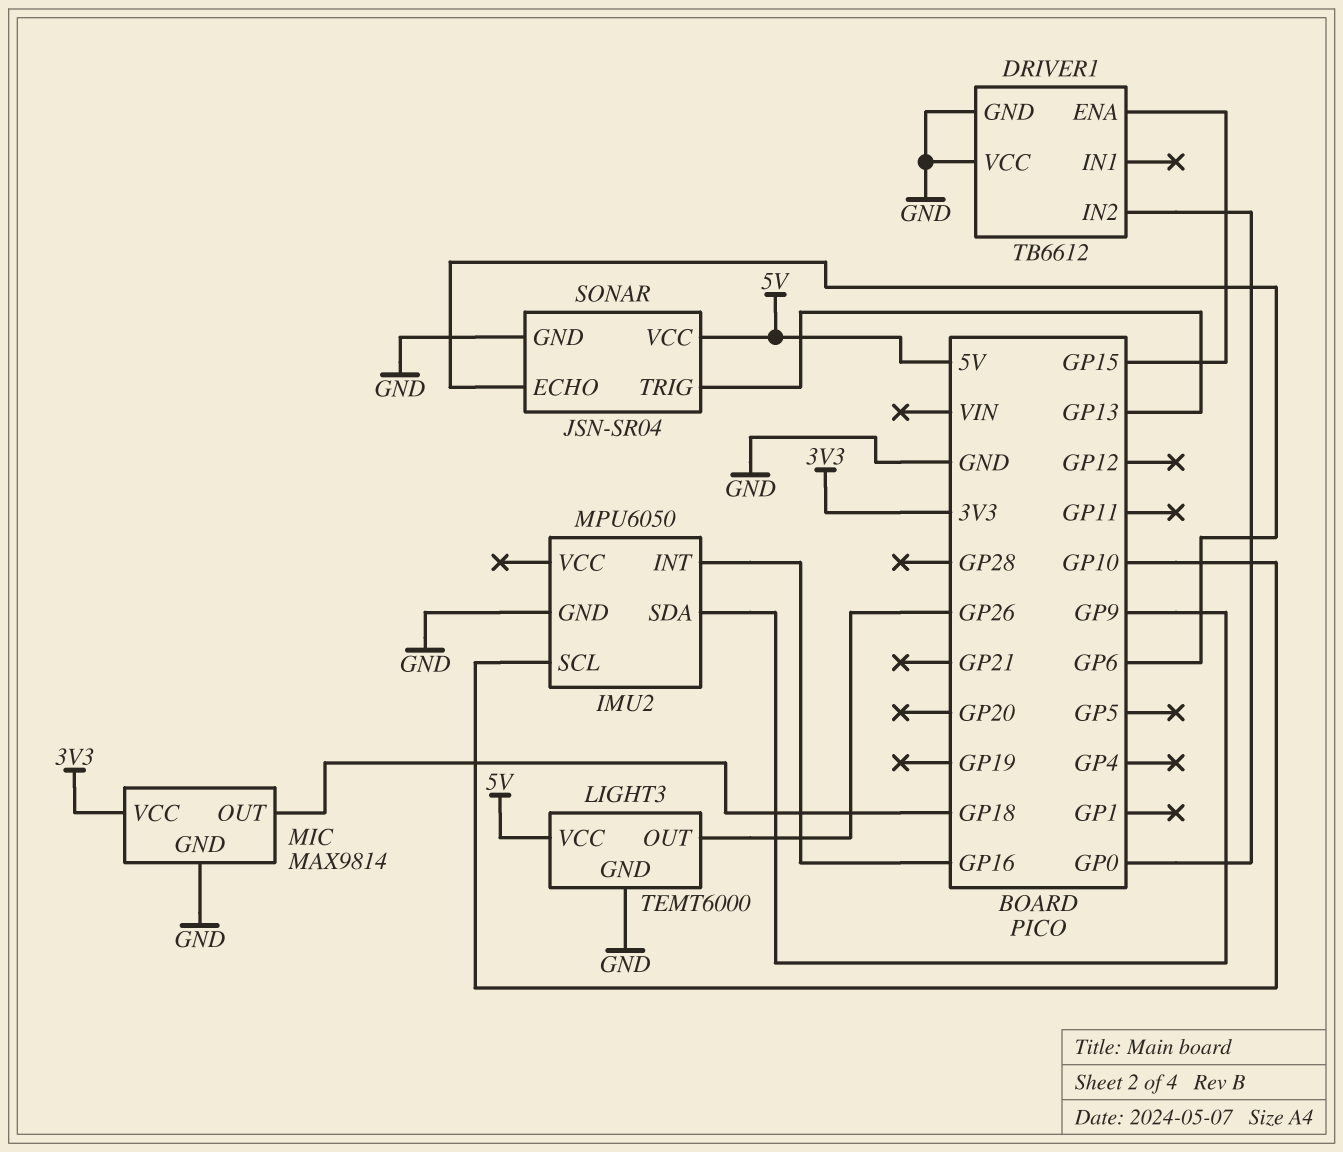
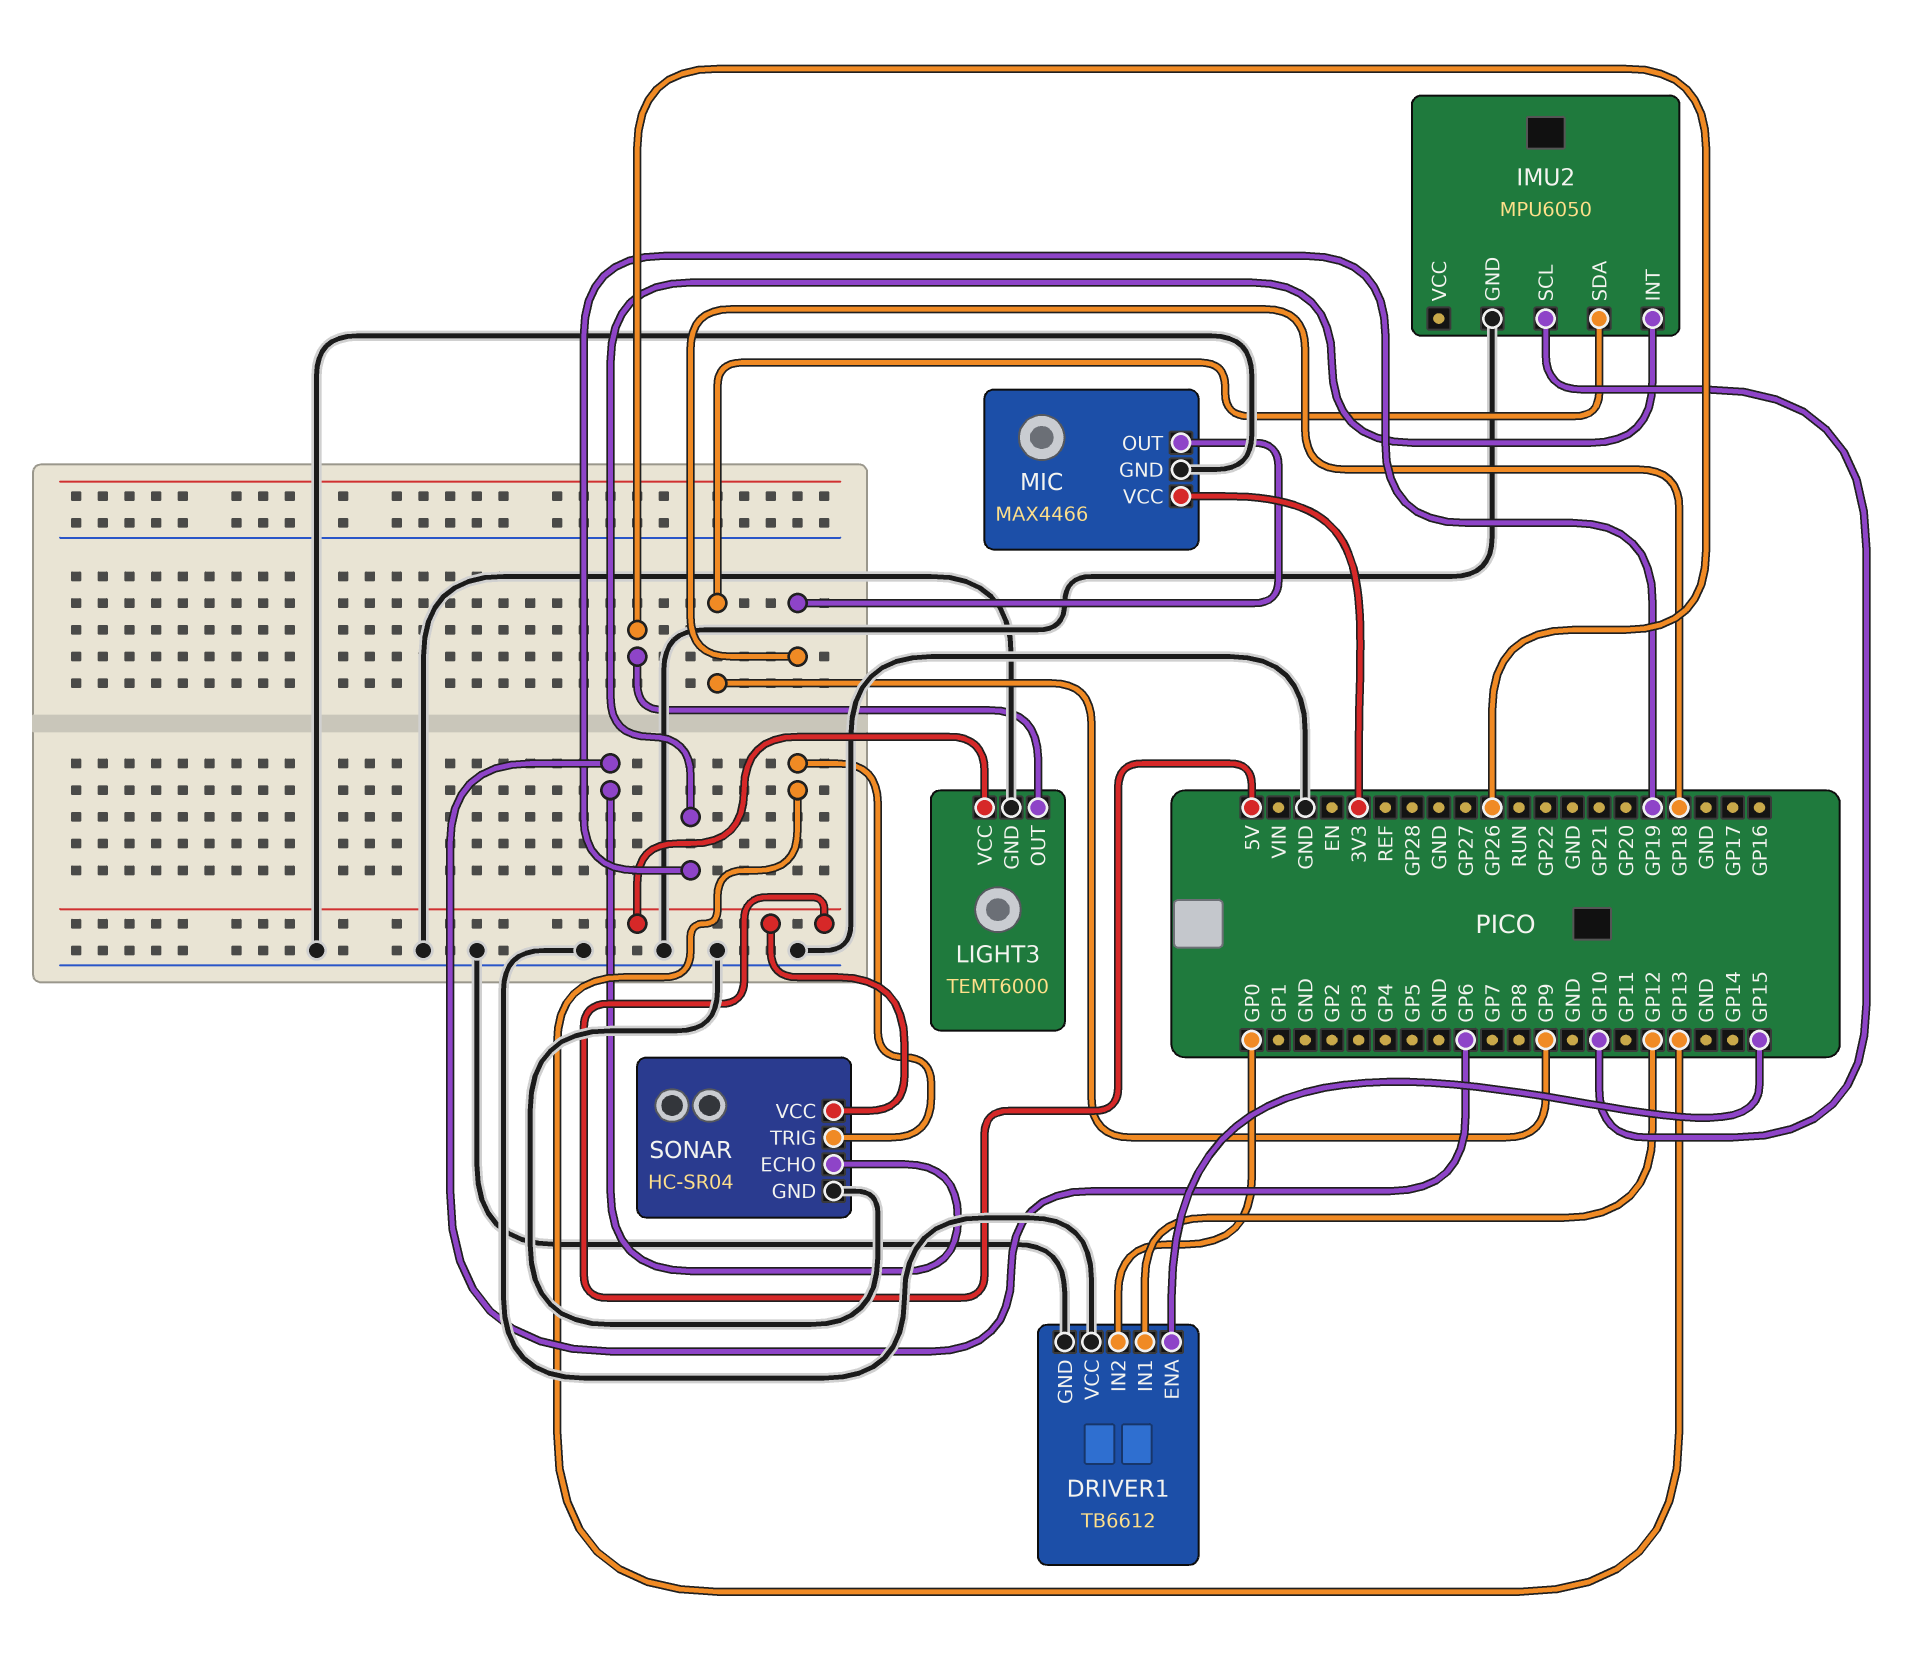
DRIVER1 pin IN1: none -> GP12
IMU2 pin INT: GP16 -> GP19
MIC: MAX9814 -> MAX4466
SONAR: JSN-SR04 -> HC-SR04

